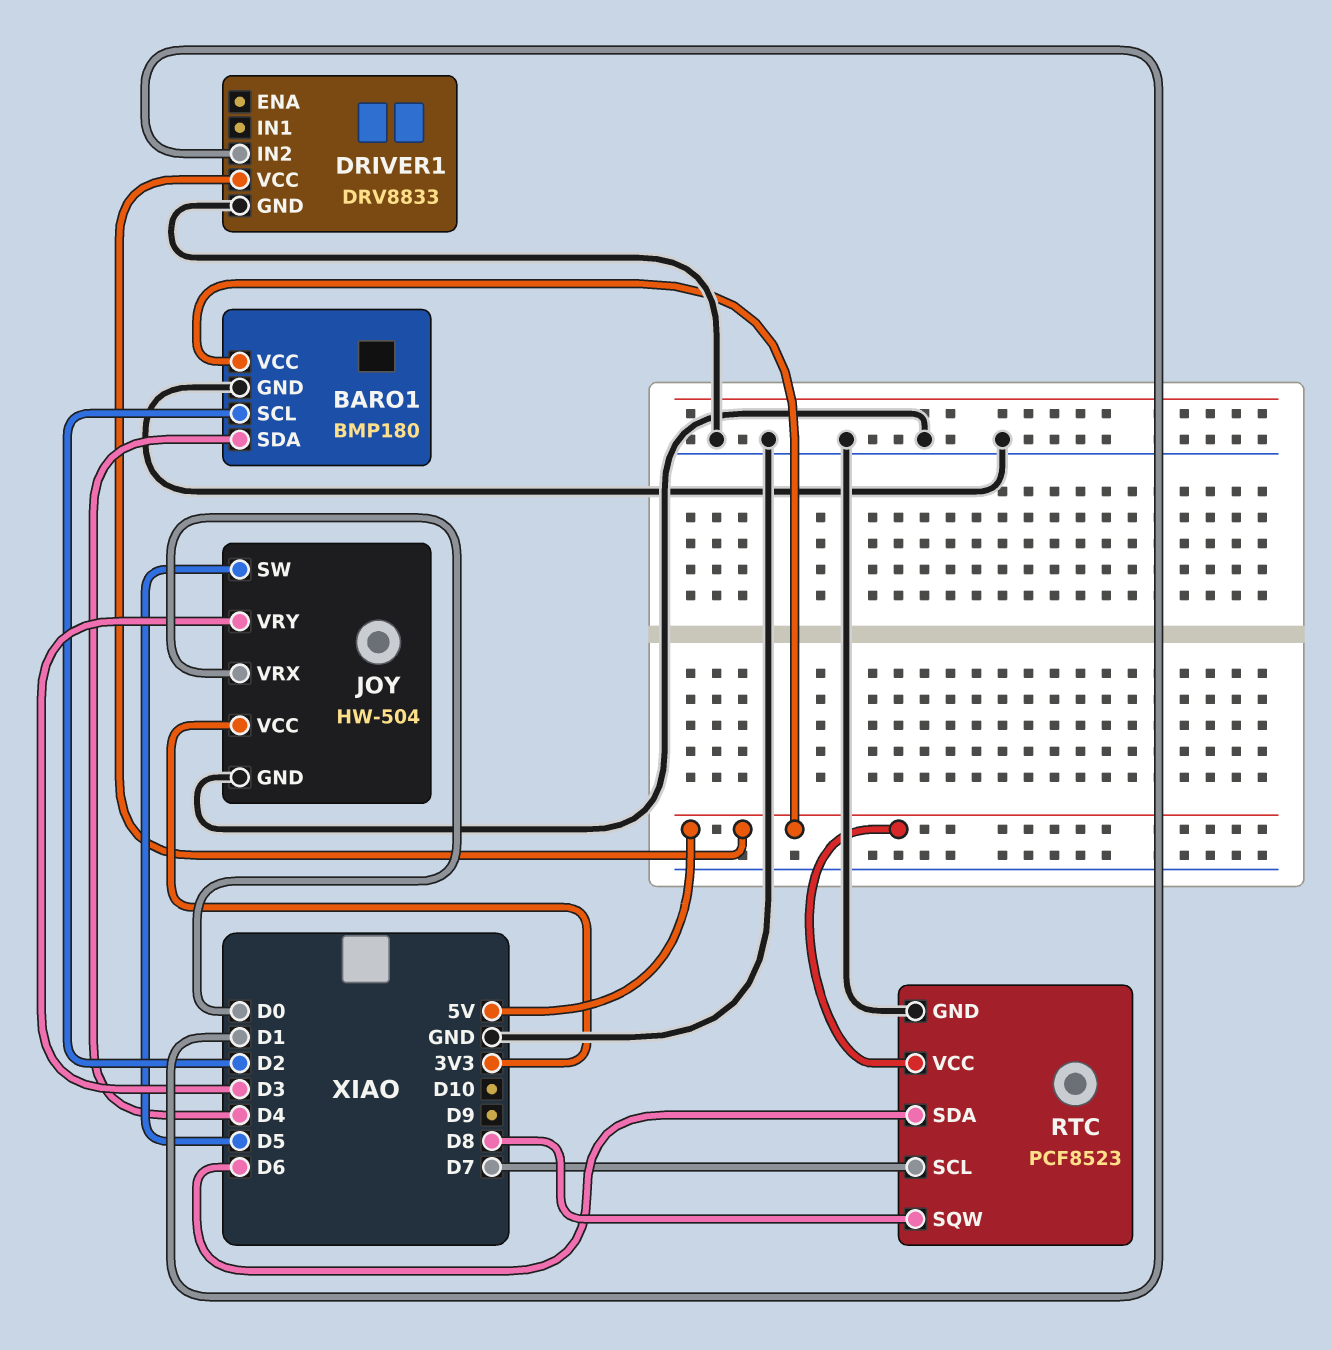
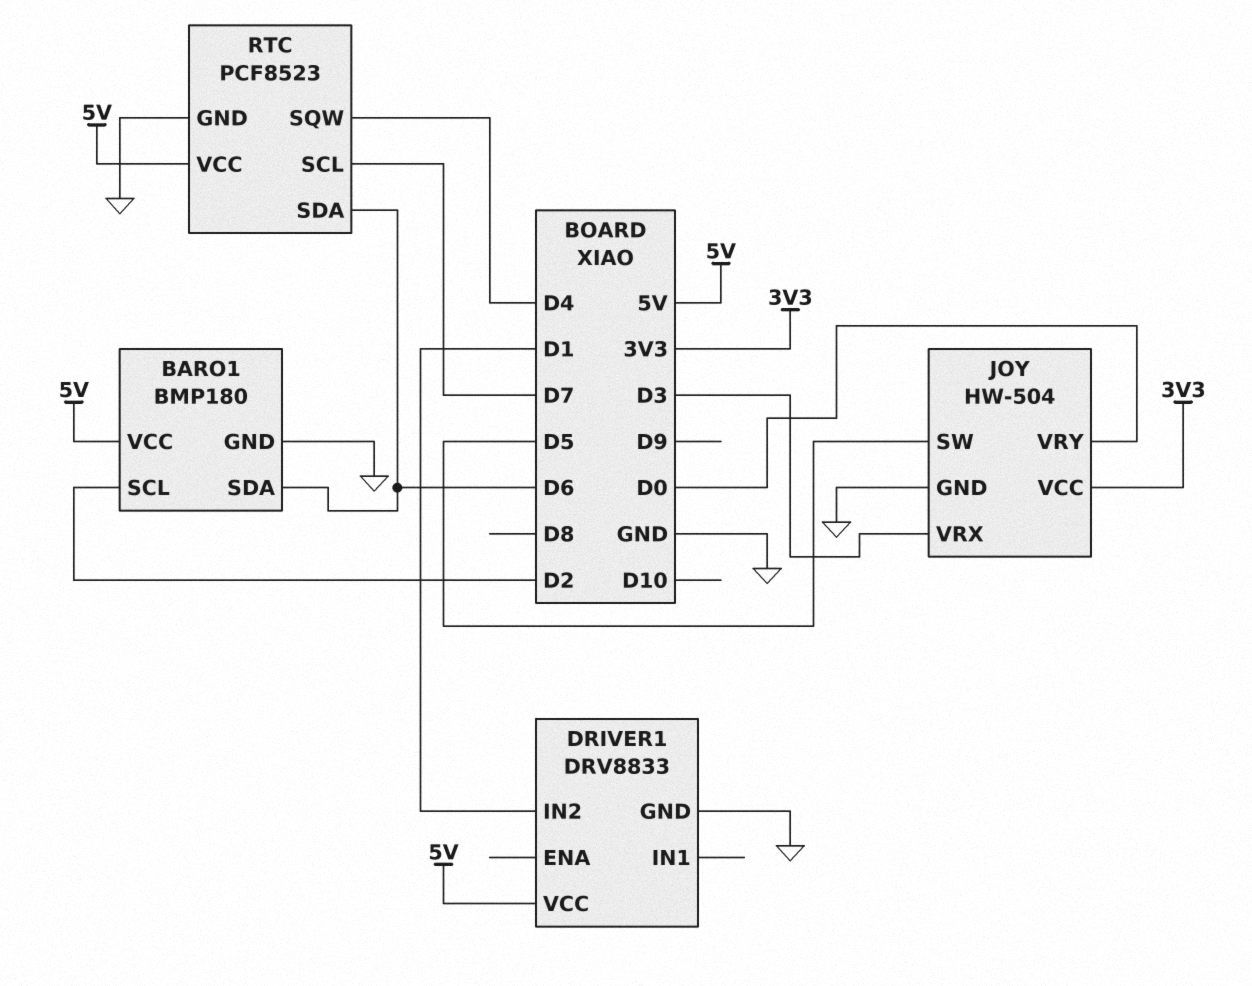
BARO1 pin SDA: D4 -> D6
JOY pin VRX: D0 -> D3
JOY pin VRY: D3 -> D0
RTC pin SQW: D8 -> D4

